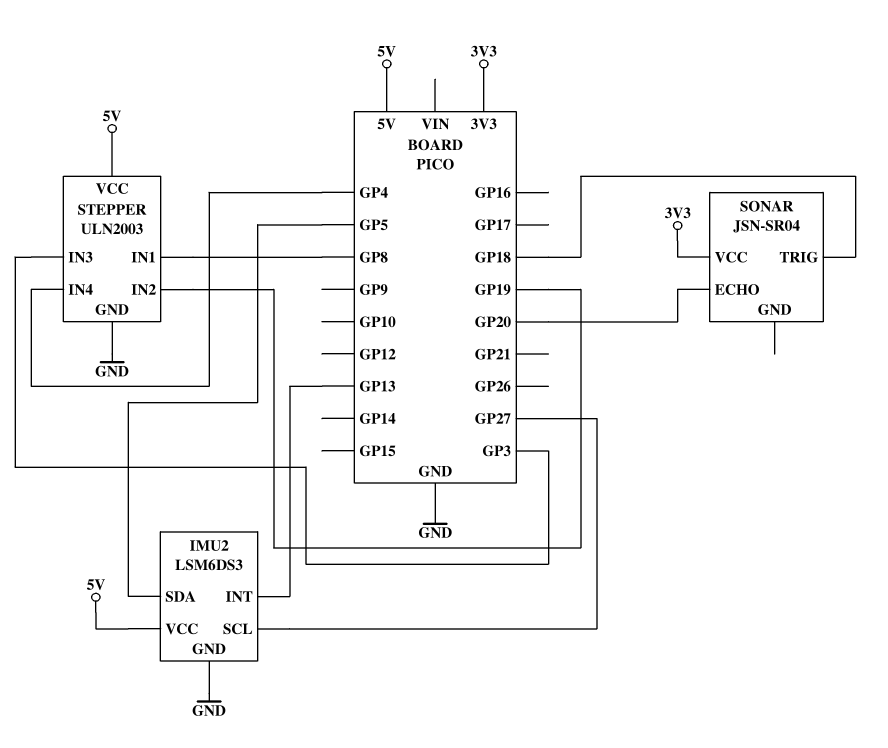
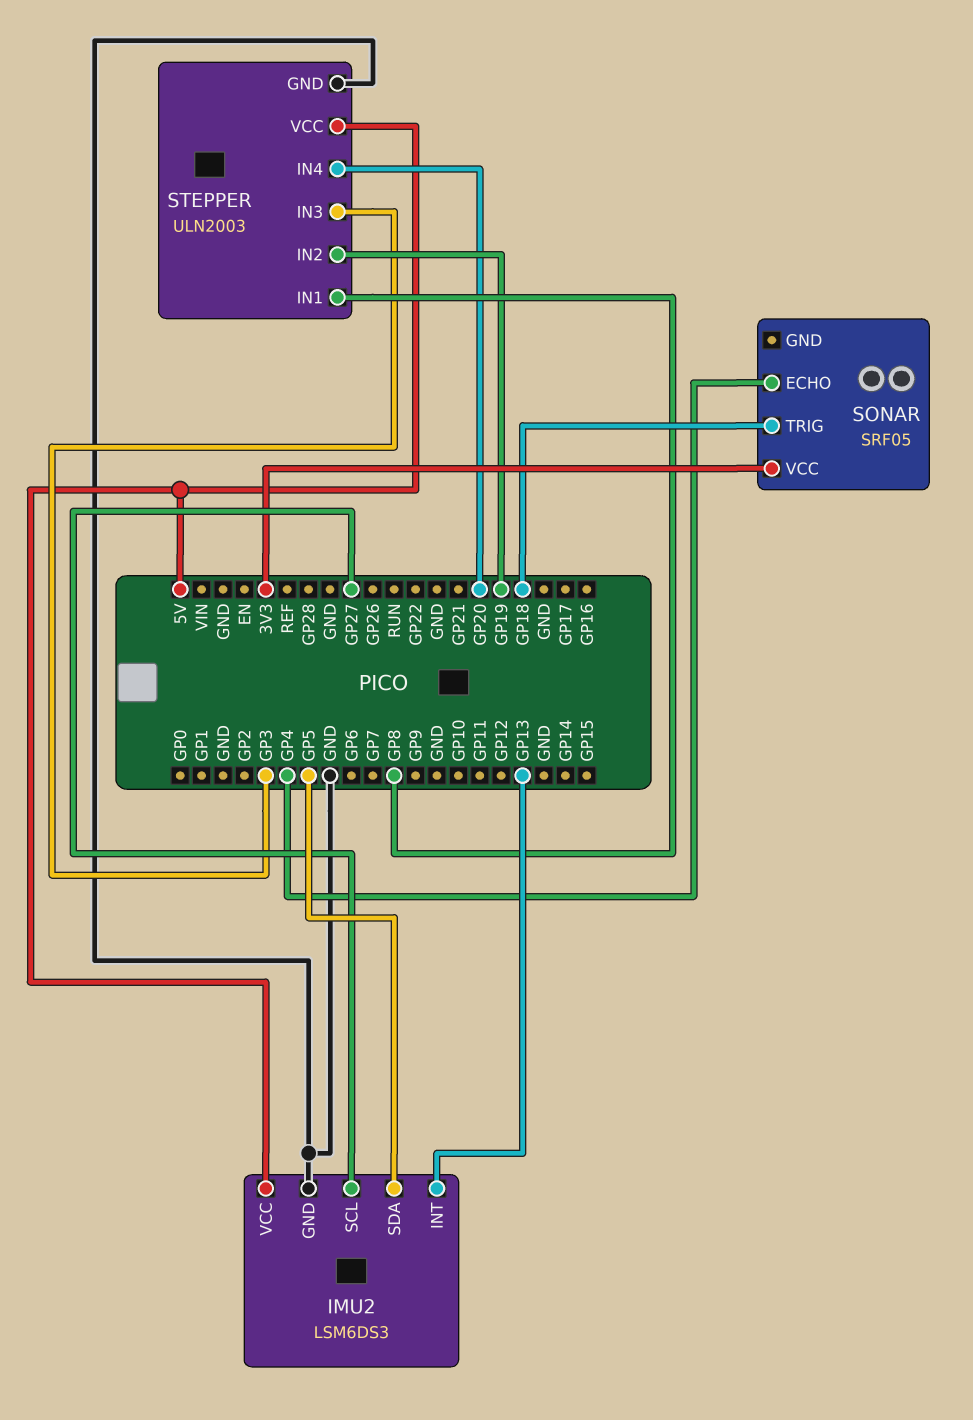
SONAR: JSN-SR04 -> SRF05
SONAR pin ECHO: GP20 -> GP4
STEPPER pin IN4: GP4 -> GP20

